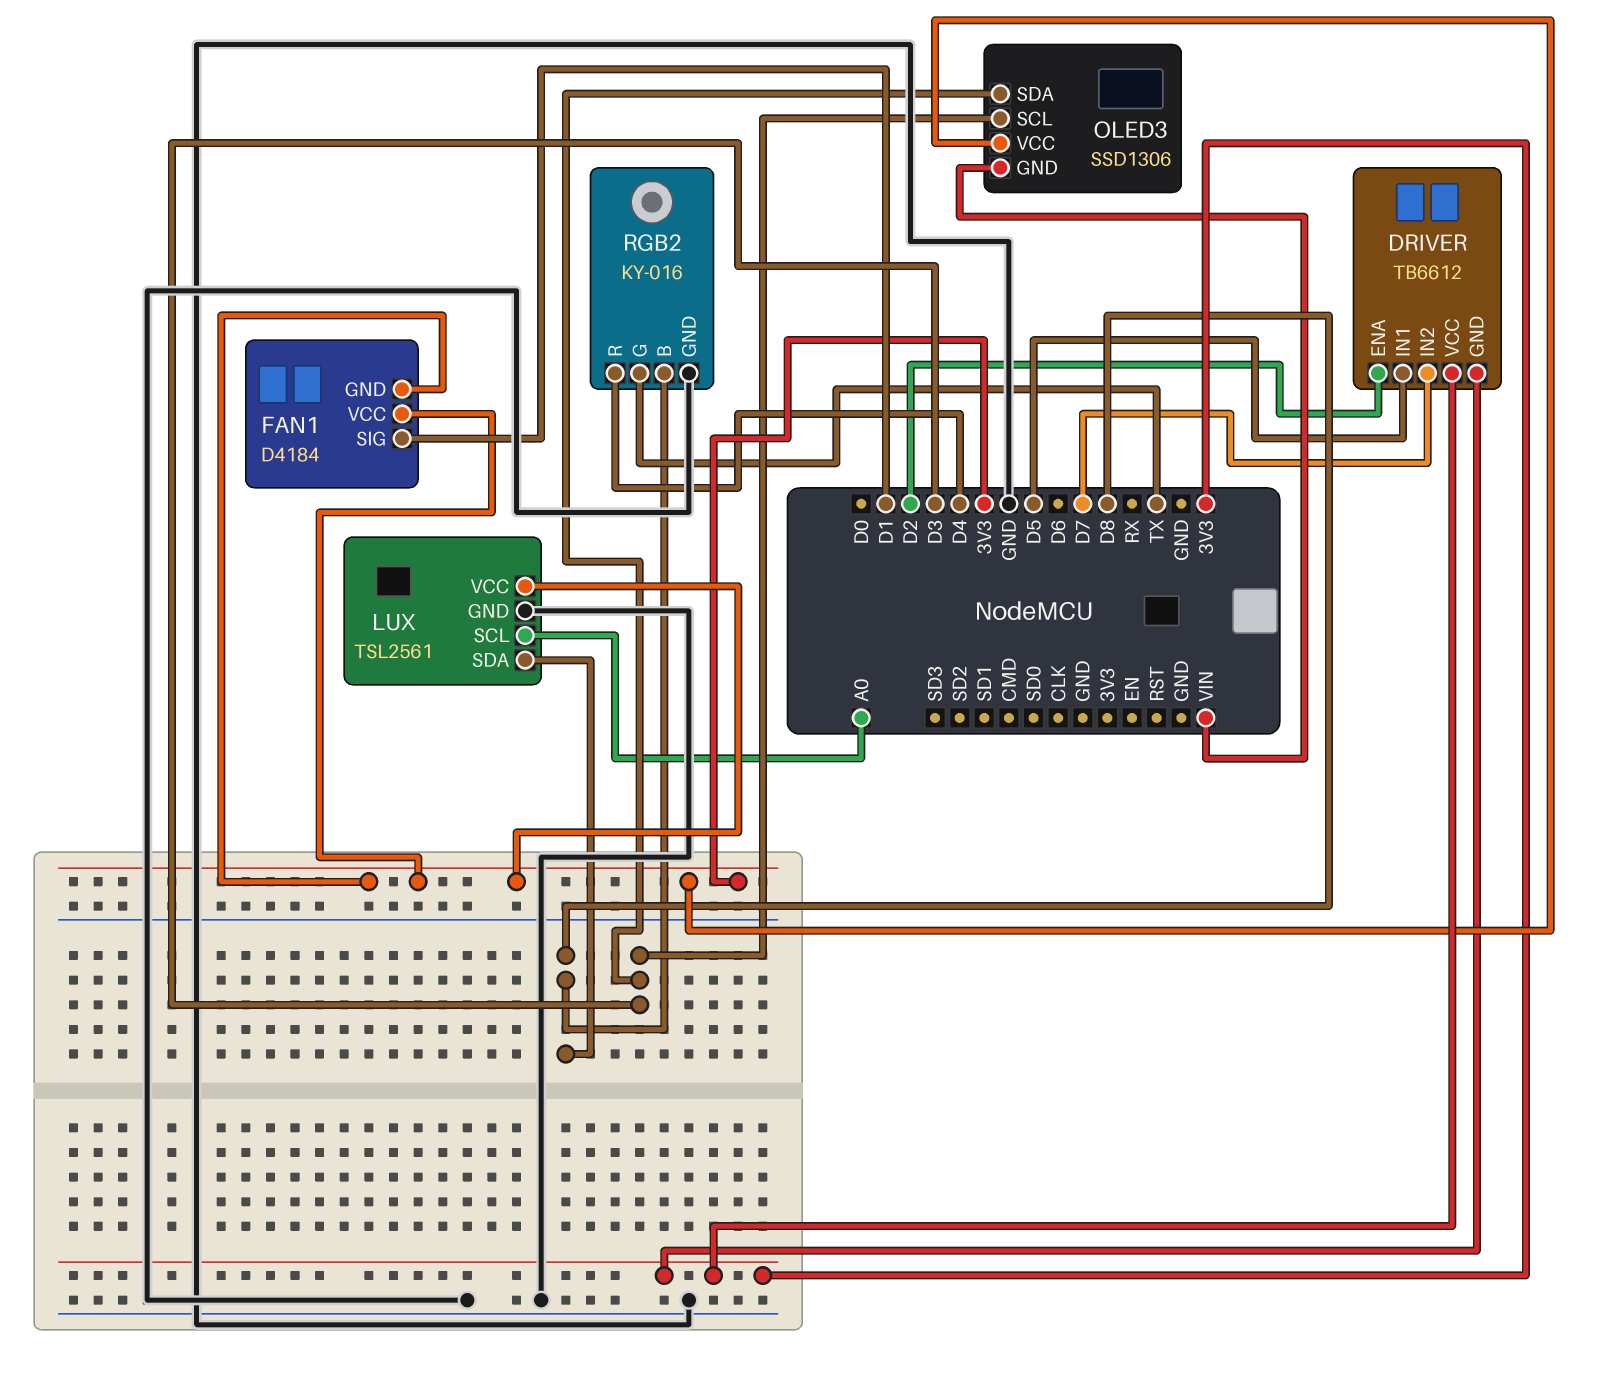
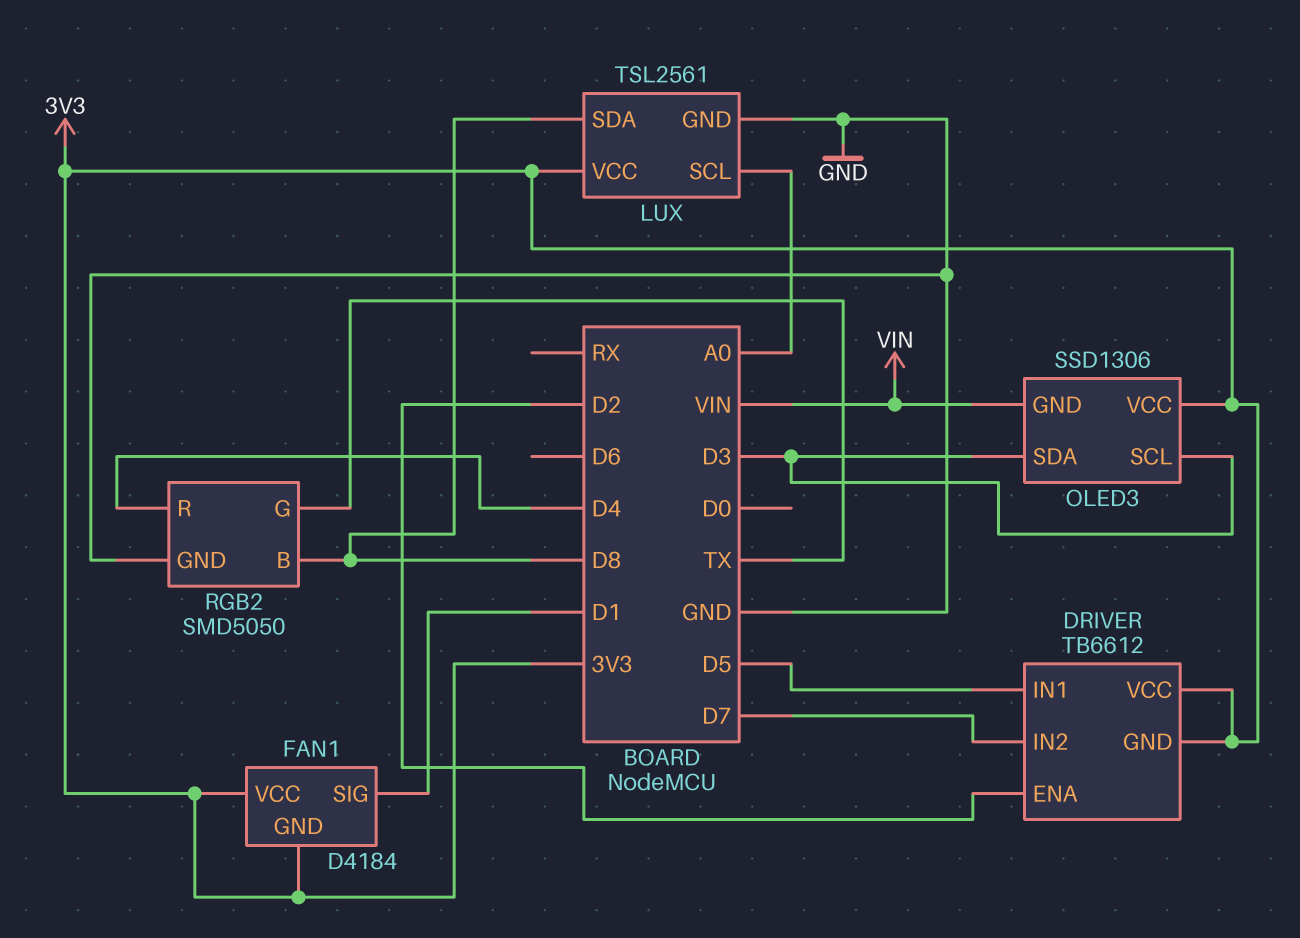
RGB2: KY-016 -> SMD5050

